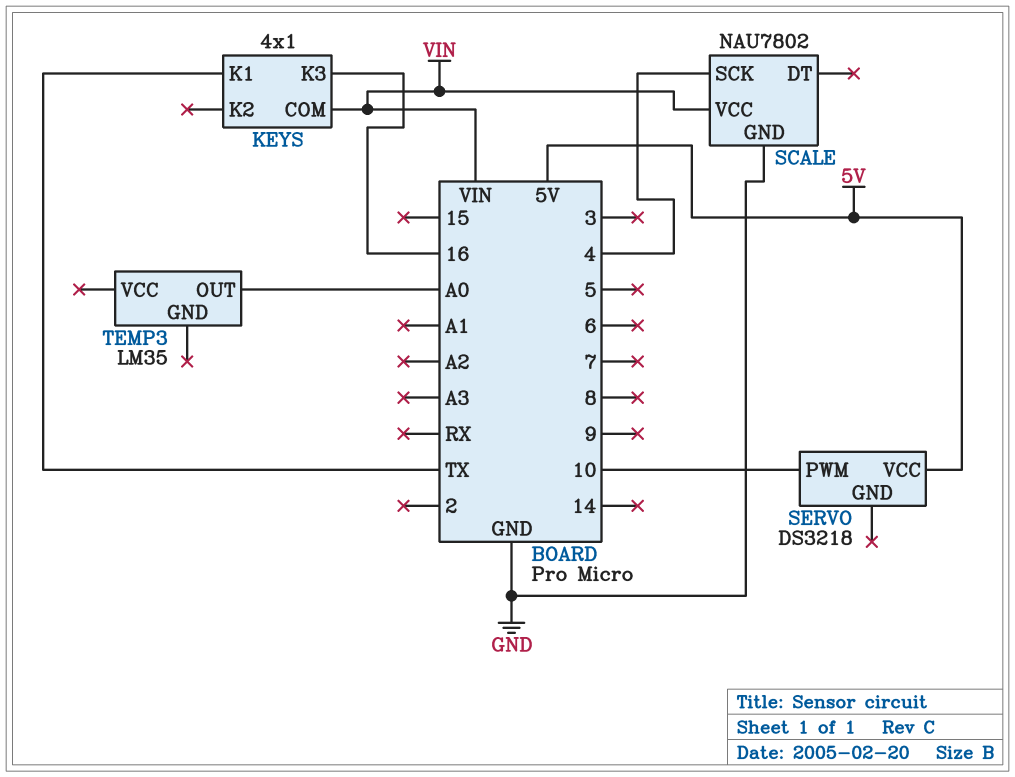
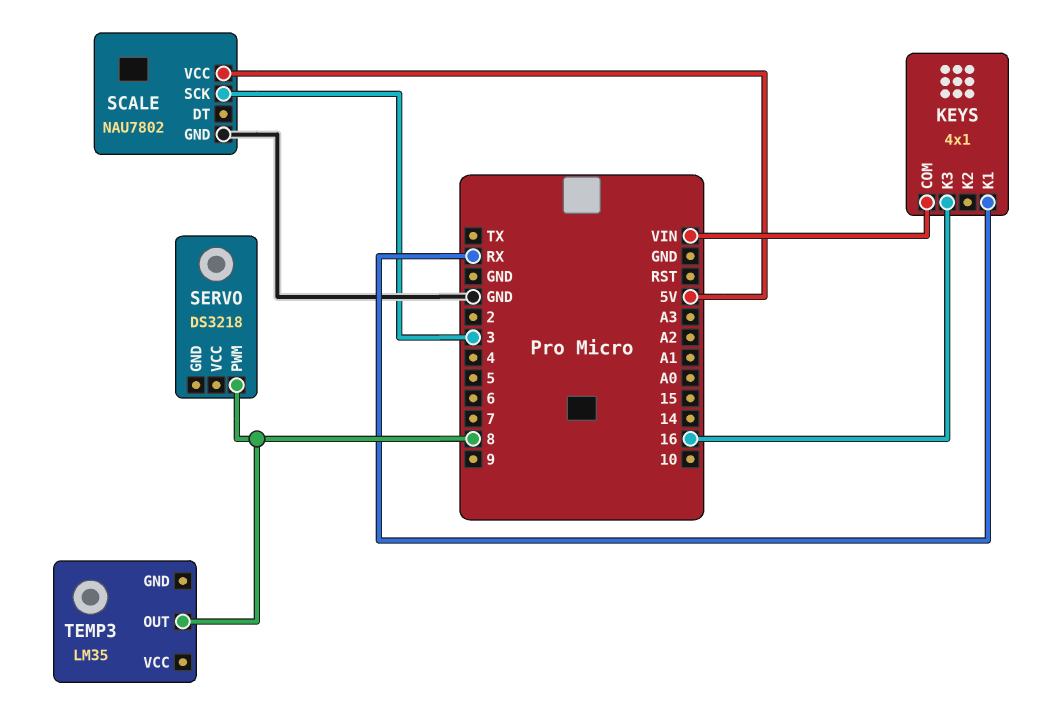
KEYS pin K1: TX -> RX
SCALE pin SCK: 4 -> 3
SCALE pin VCC: VIN -> 5V
SERVO pin PWM: 10 -> 8
SERVO pin VCC: 5V -> none
TEMP3 pin OUT: A0 -> 8

